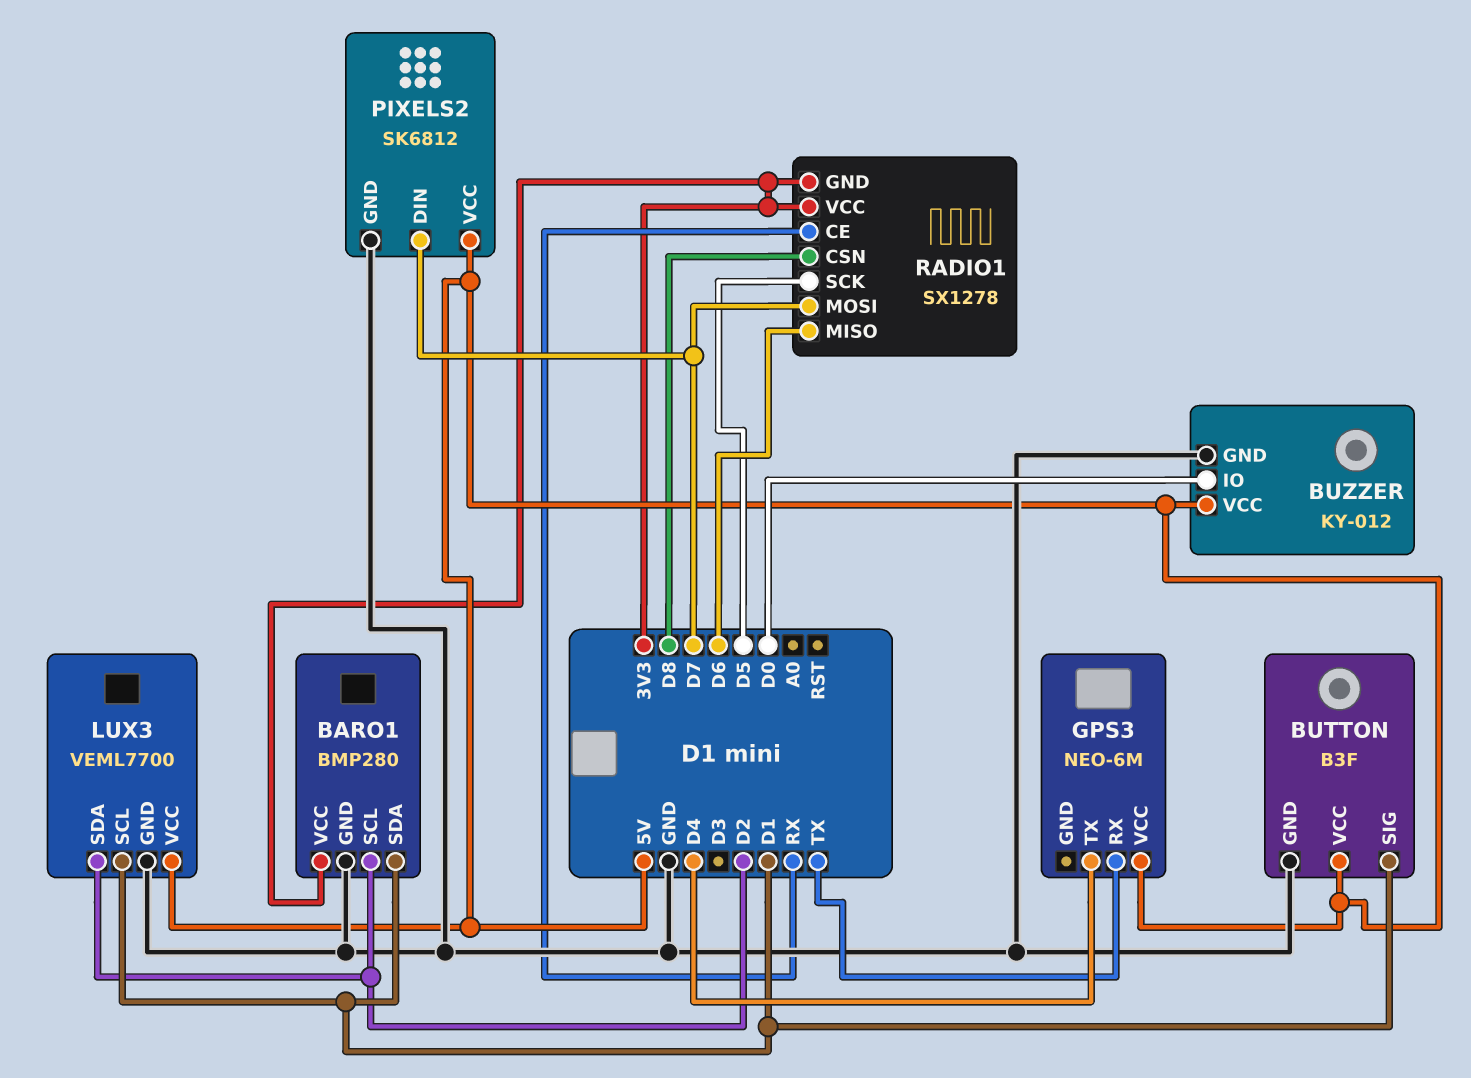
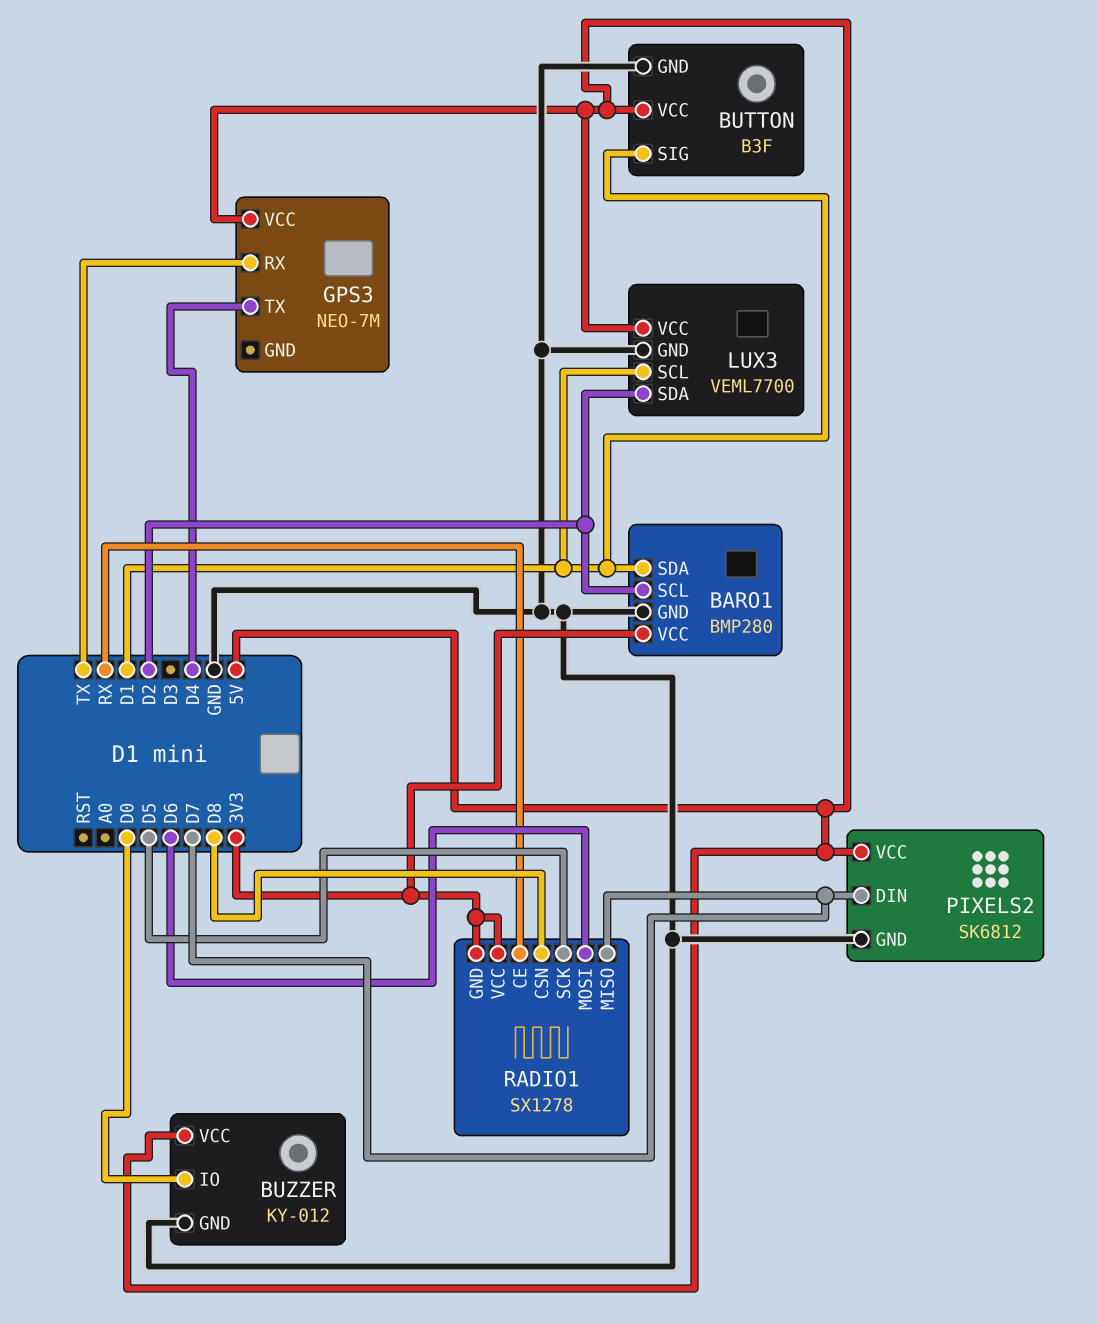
GPS3: NEO-6M -> NEO-7M
RADIO1 pin MISO: D6 -> D7
RADIO1 pin MOSI: D7 -> D6

